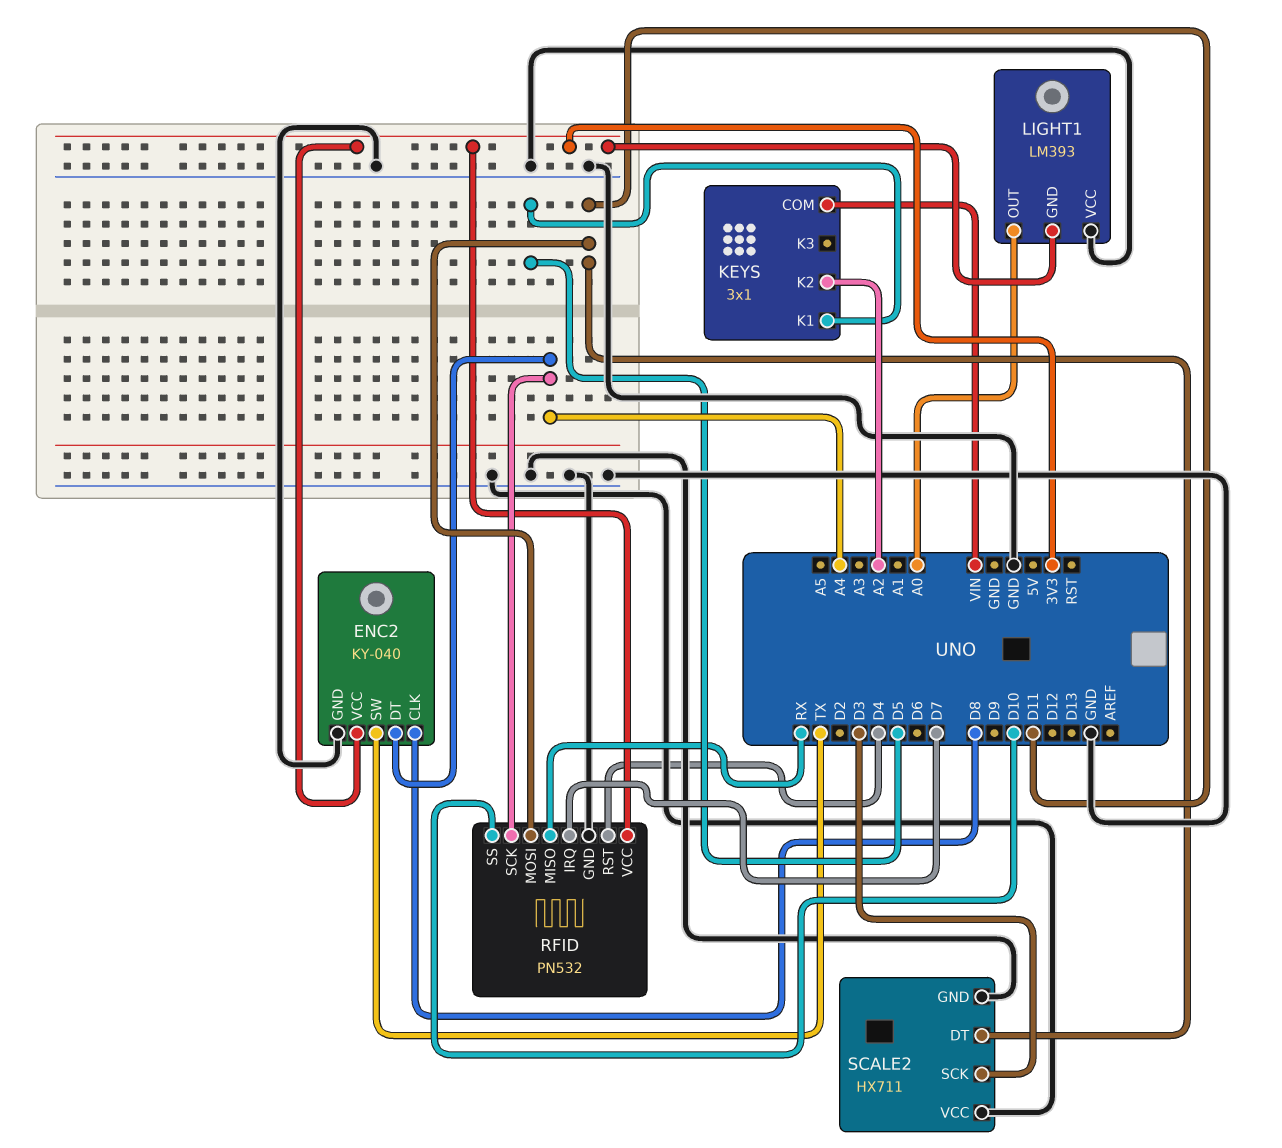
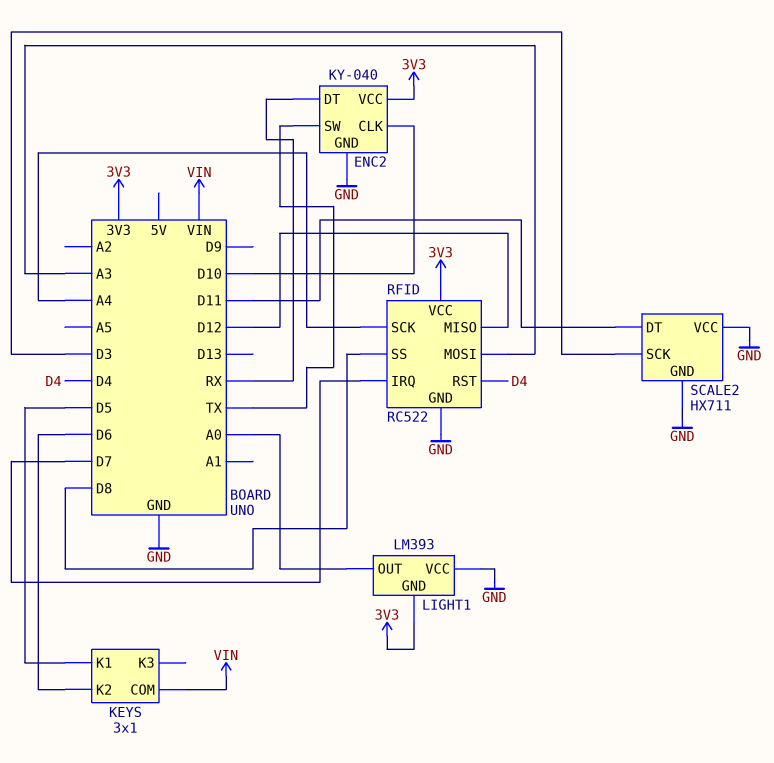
ENC2 pin CLK: D8 -> D10
ENC2 pin DT: A4 -> RX
KEYS pin K2: A2 -> D6
RFID: PN532 -> RC522
RFID pin MISO: RX -> D12
RFID pin MOSI: D11 -> A3
RFID pin SS: D10 -> D8

